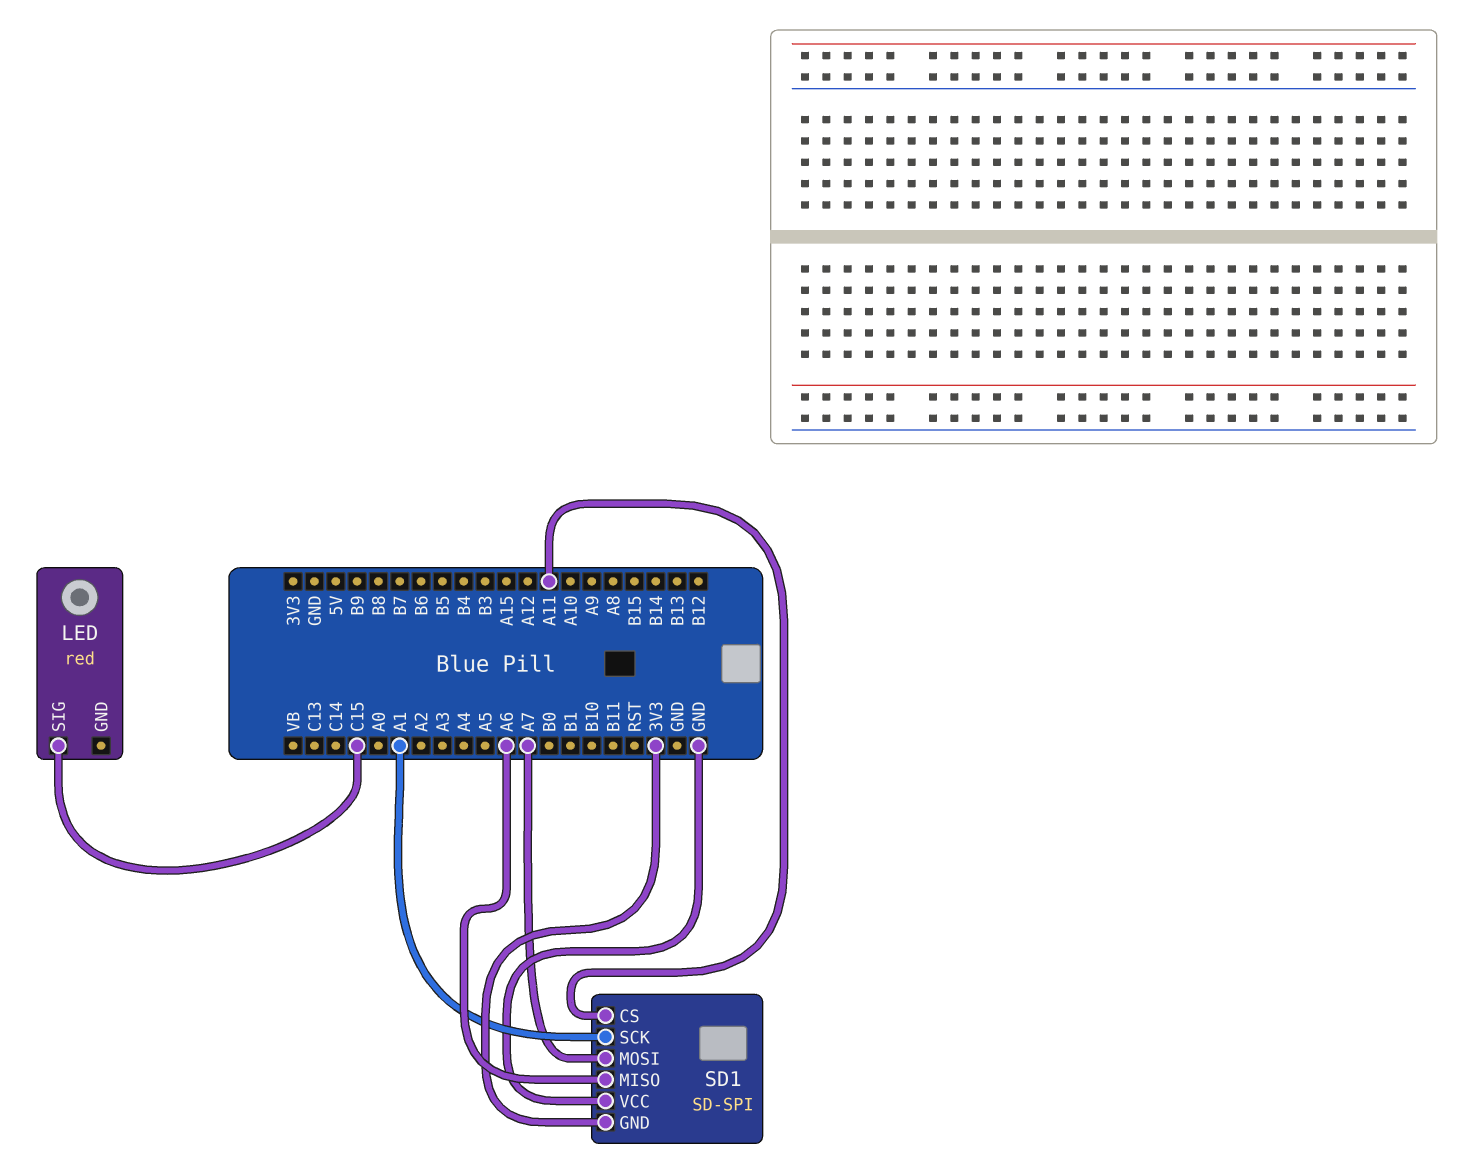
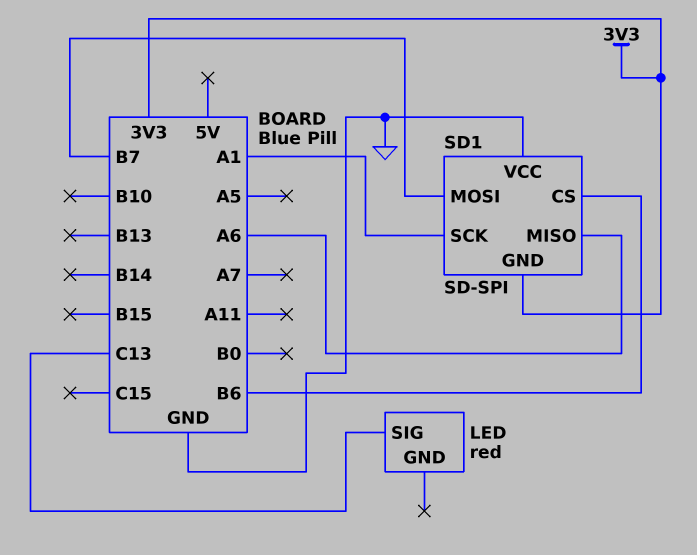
LED pin SIG: C15 -> C13
SD1 pin CS: A11 -> B6
SD1 pin MOSI: A7 -> B7

